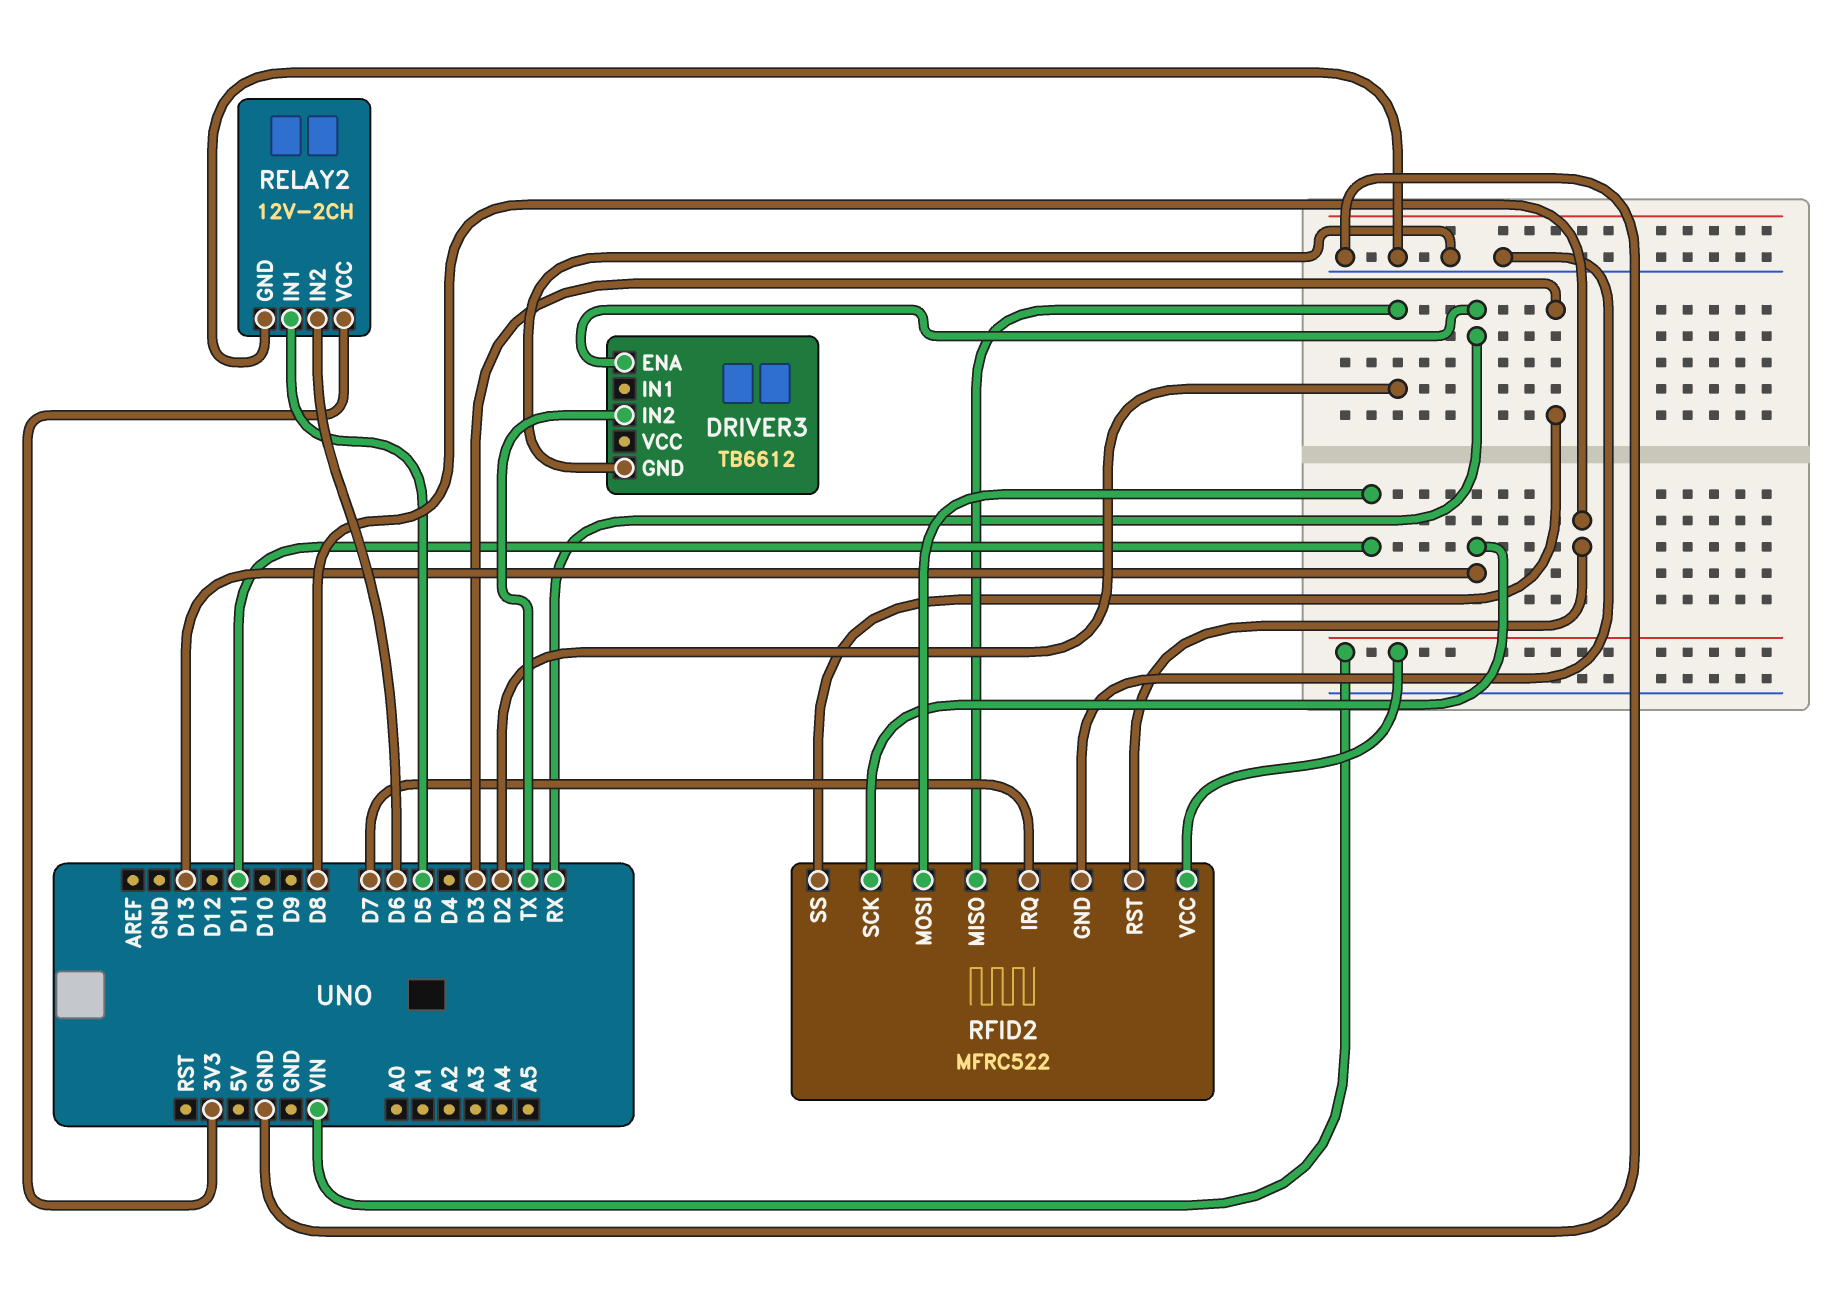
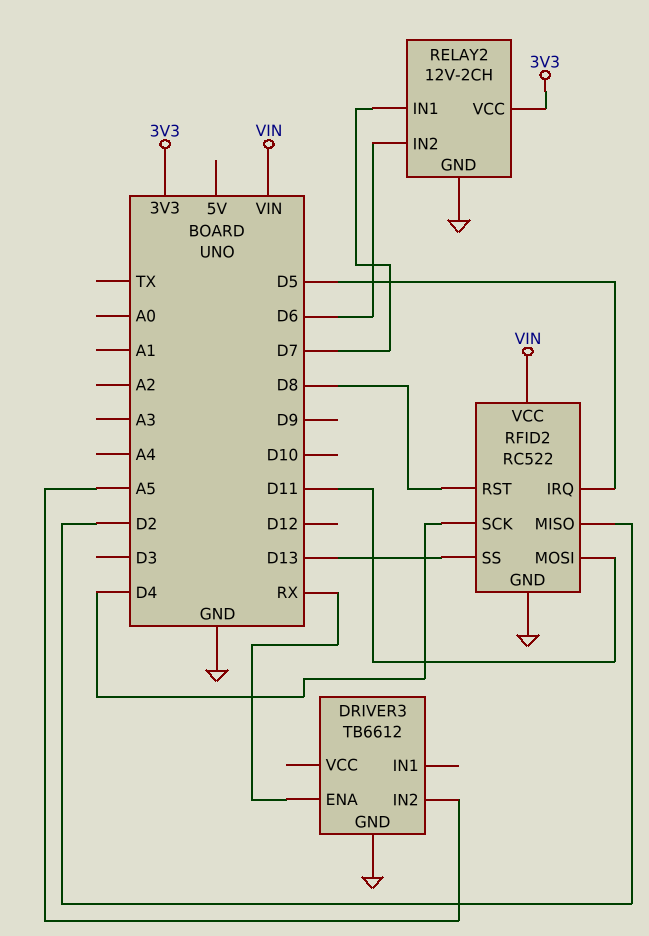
DRIVER3 pin IN2: TX -> A5
RELAY2 pin IN1: D5 -> D7
RFID2: MFRC522 -> RC522
RFID2 pin IRQ: D7 -> D5
RFID2 pin SCK: D13 -> D4
RFID2 pin SS: D3 -> D13

